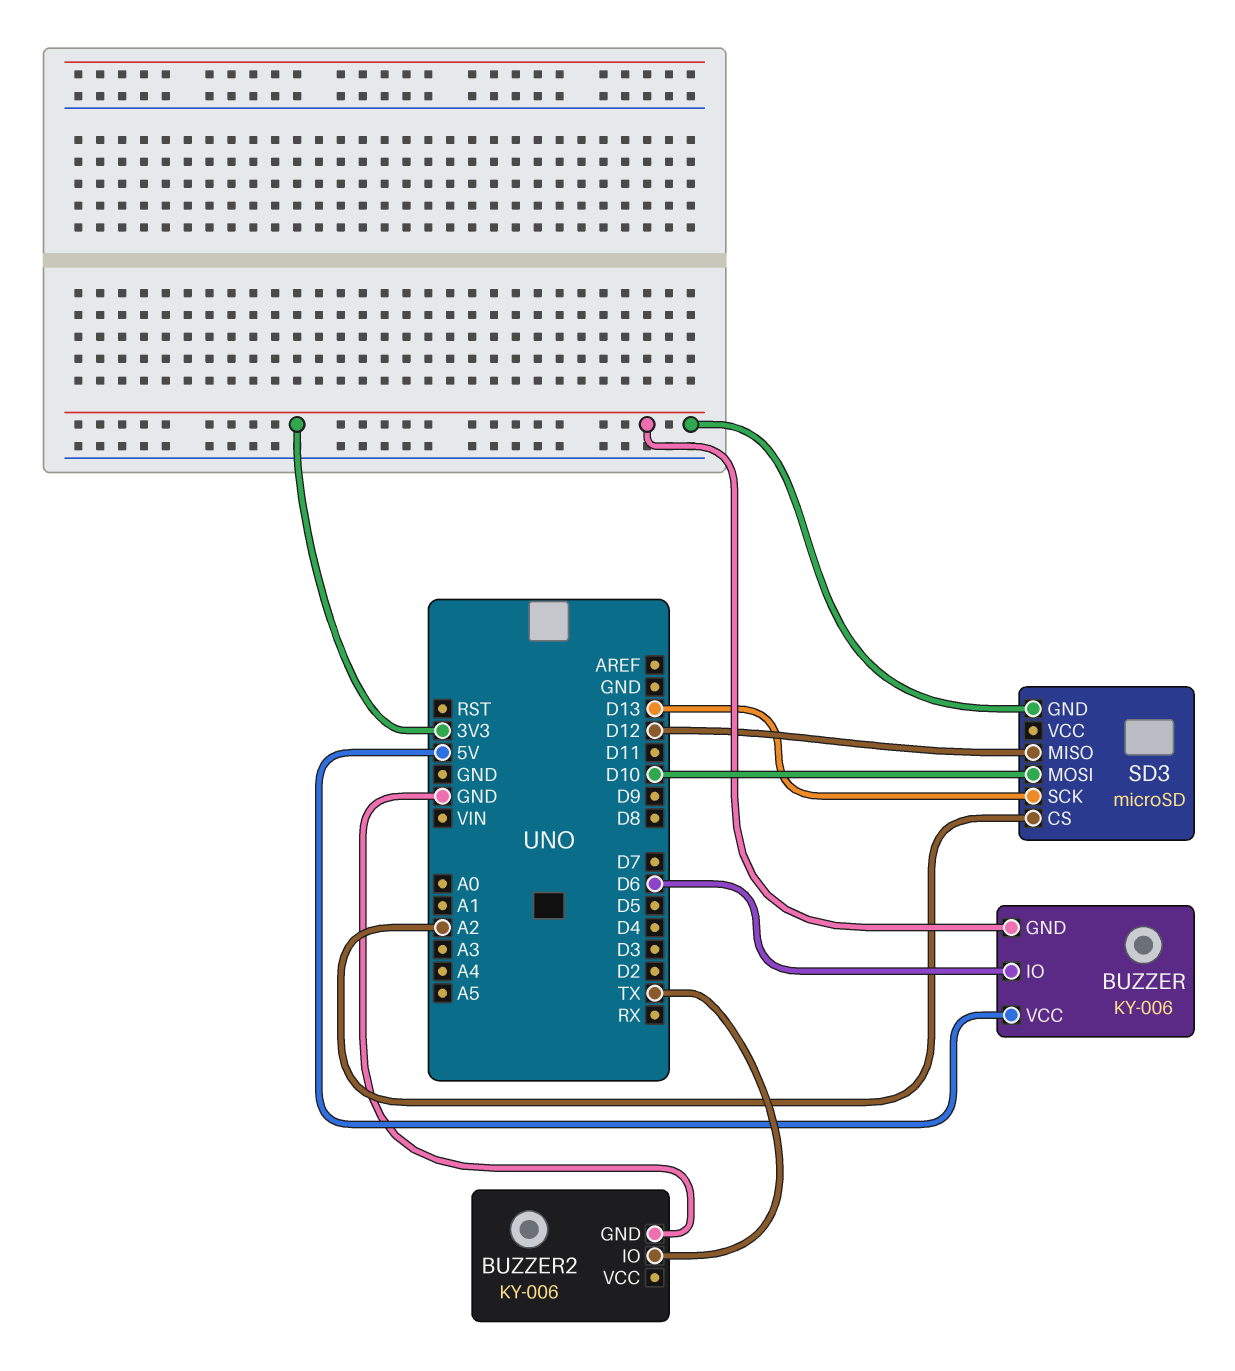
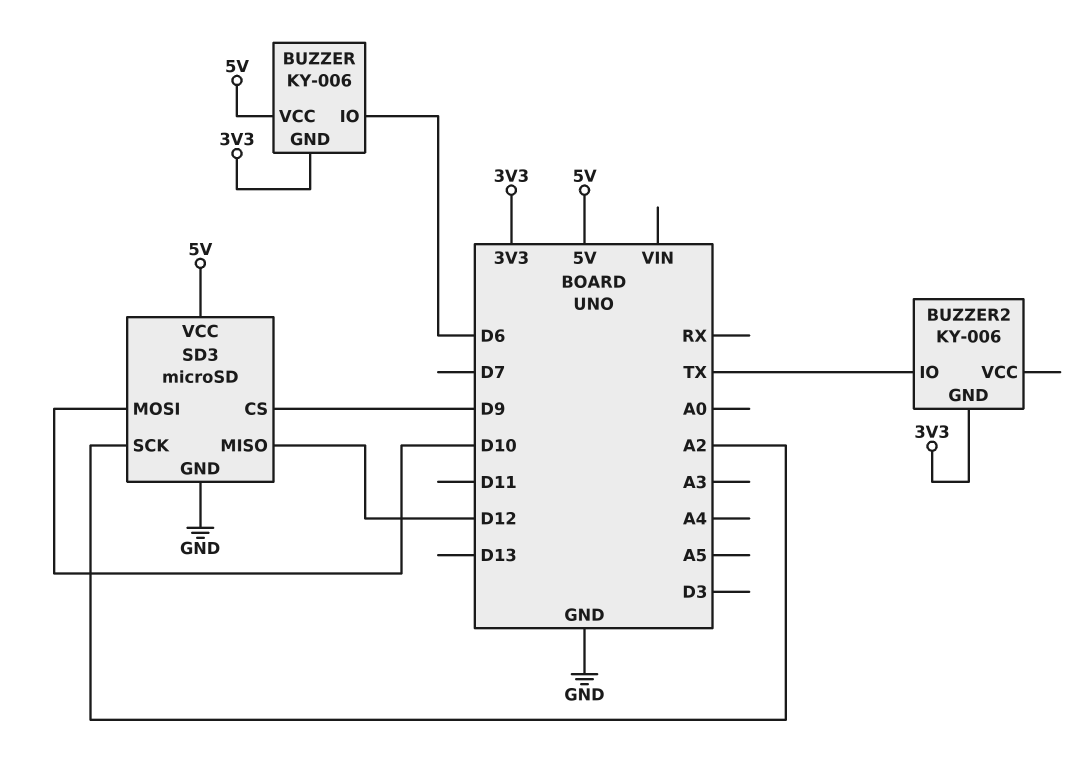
BUZZER2 pin GND: GND -> 3V3
SD3 pin CS: A2 -> D9
SD3 pin GND: 3V3 -> GND
SD3 pin SCK: D13 -> A2
SD3 pin VCC: none -> 5V

